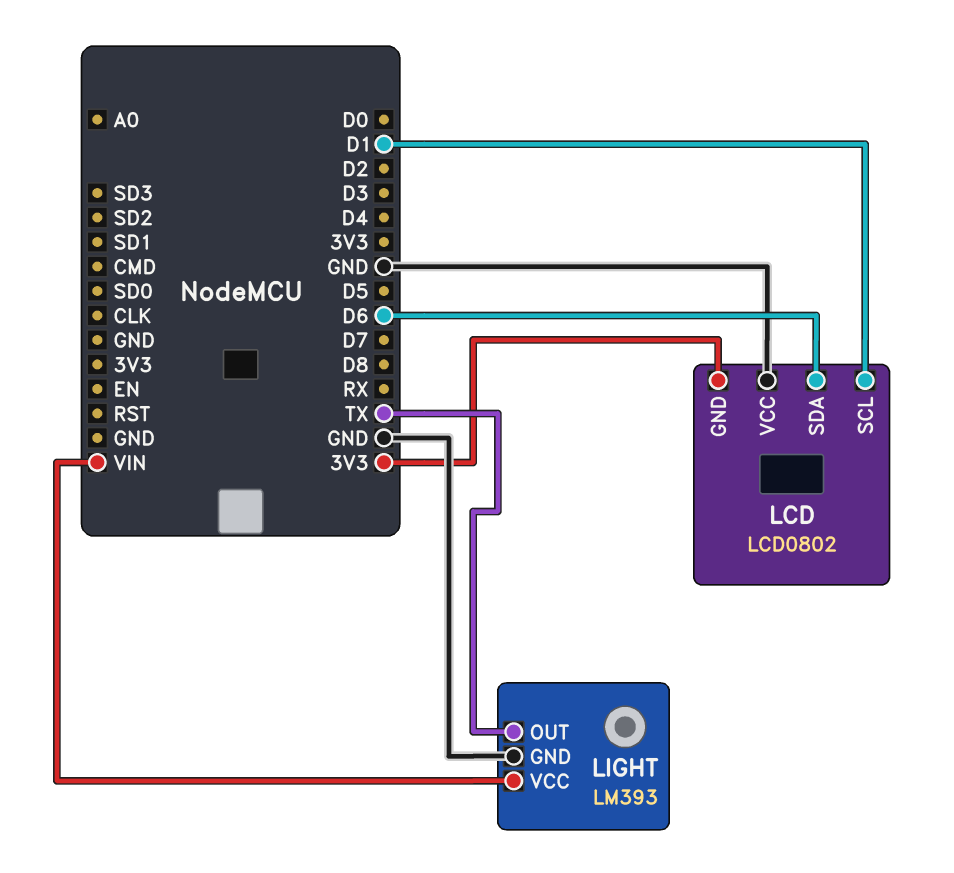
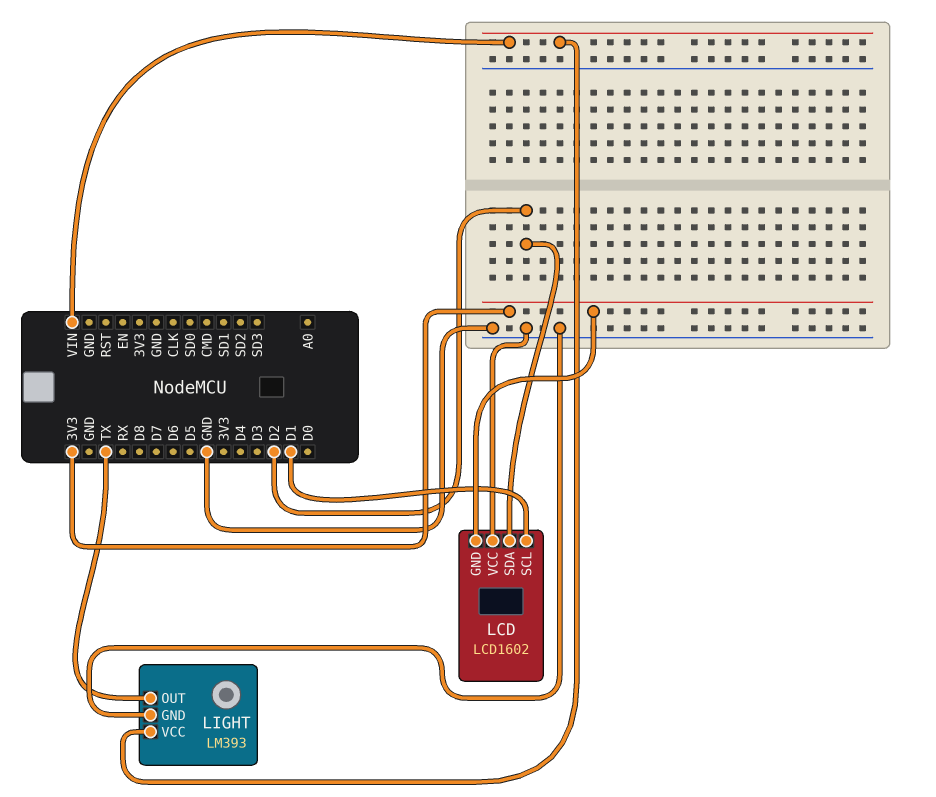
LCD: LCD0802 -> LCD1602
LCD pin SDA: D6 -> D2

